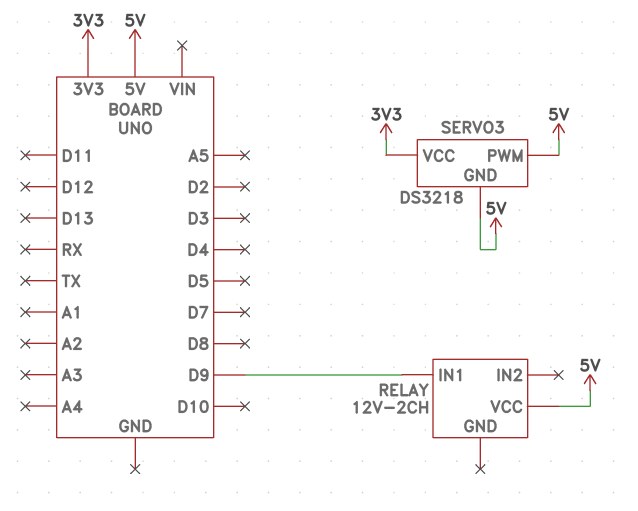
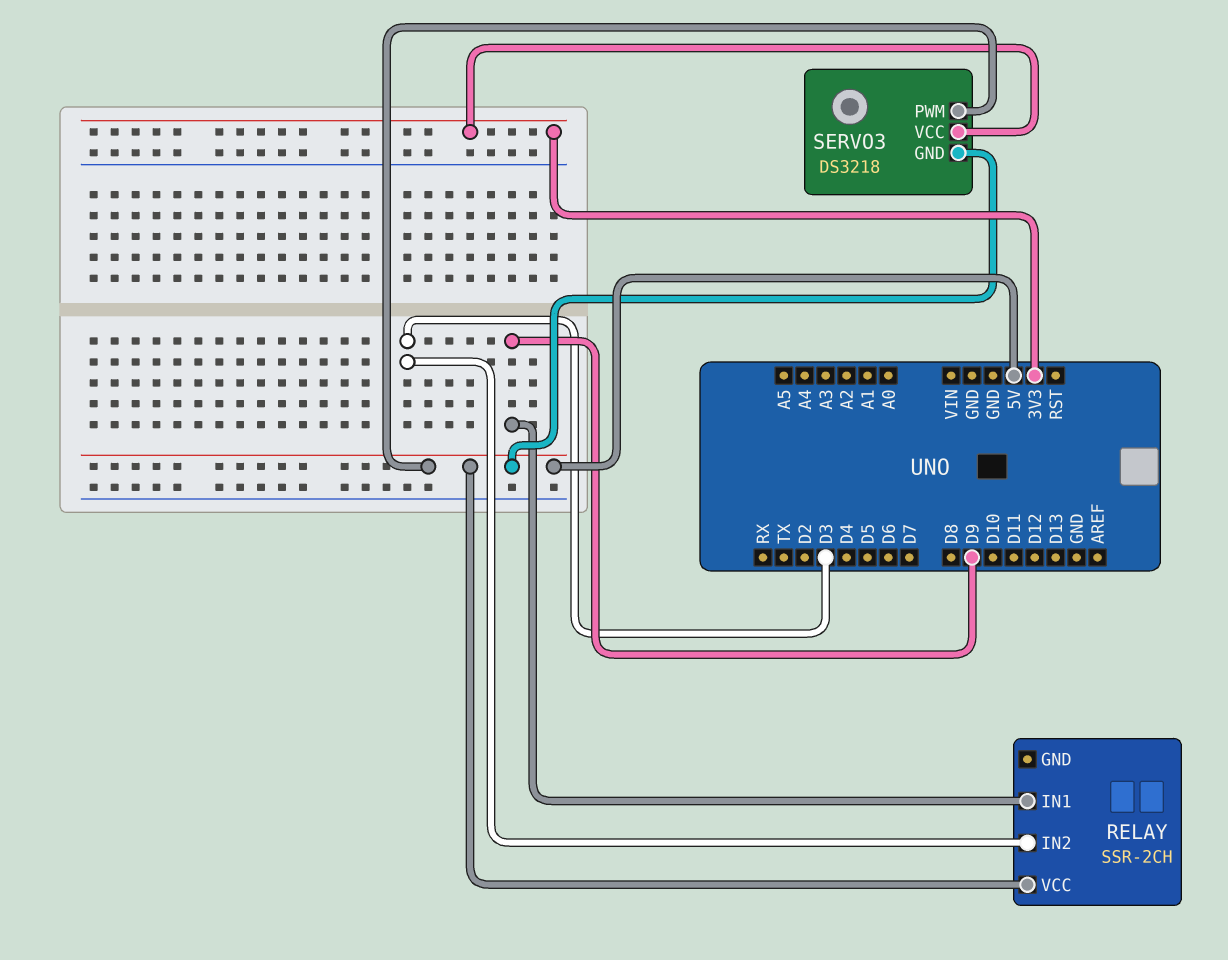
RELAY: 12V-2CH -> SSR-2CH
RELAY pin IN2: none -> D3

